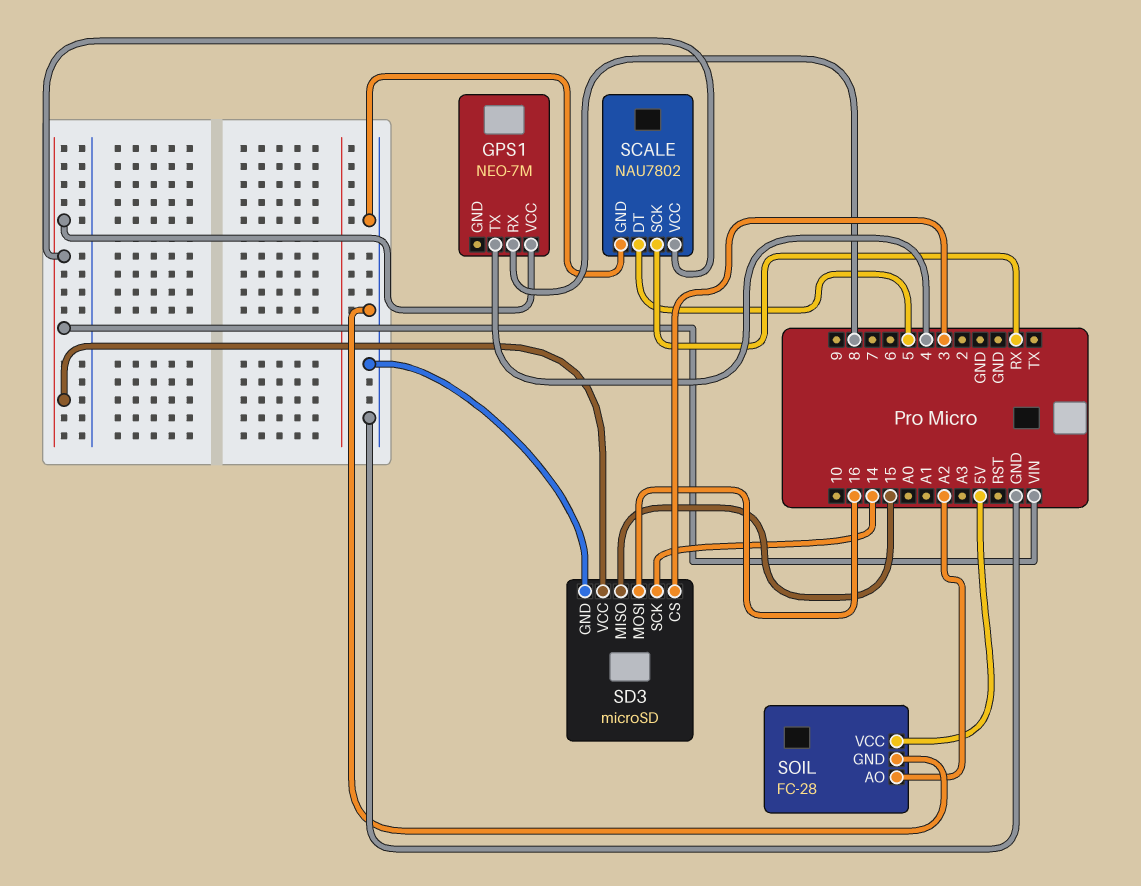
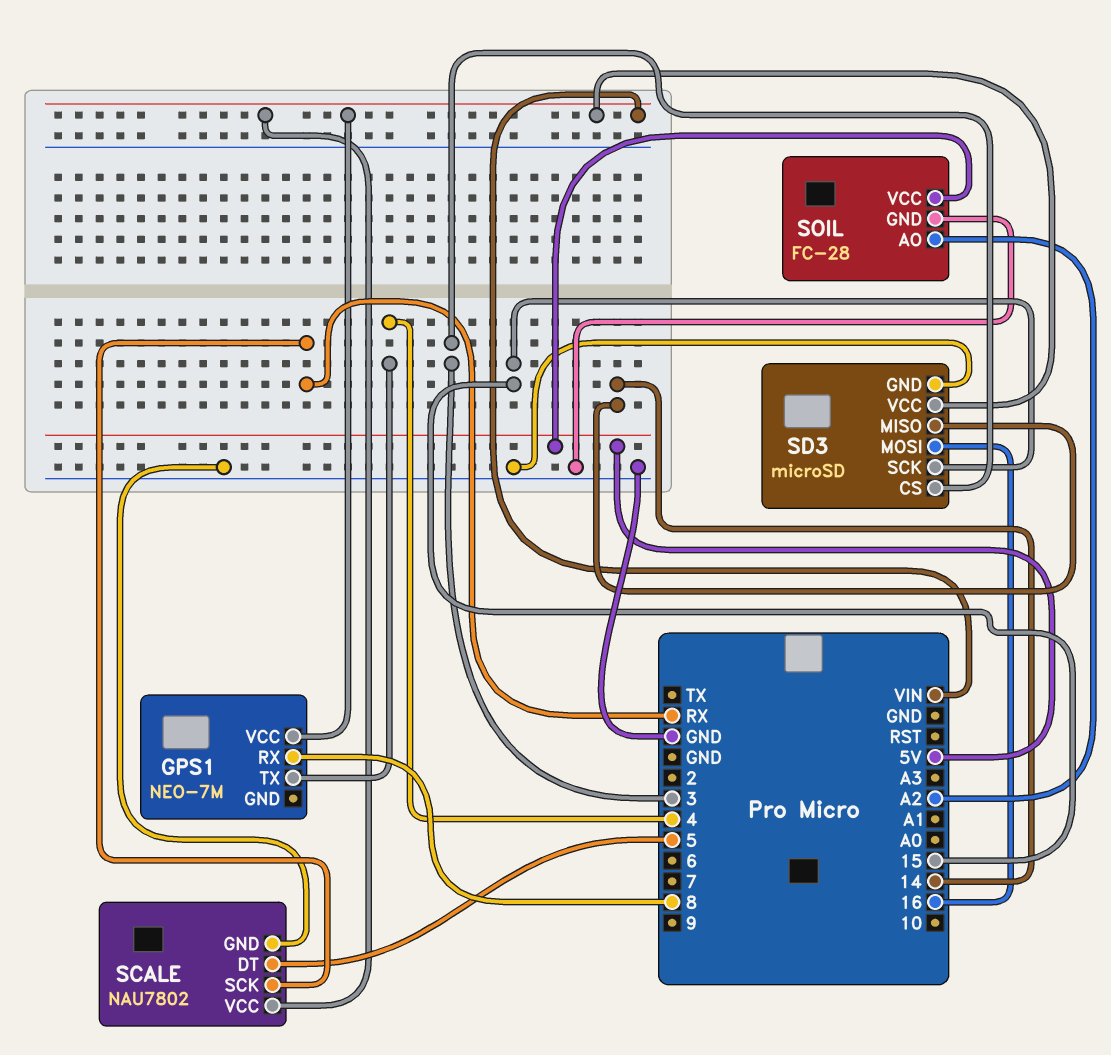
SD3 pin MISO: 15 -> 14
SD3 pin SCK: 14 -> 15

